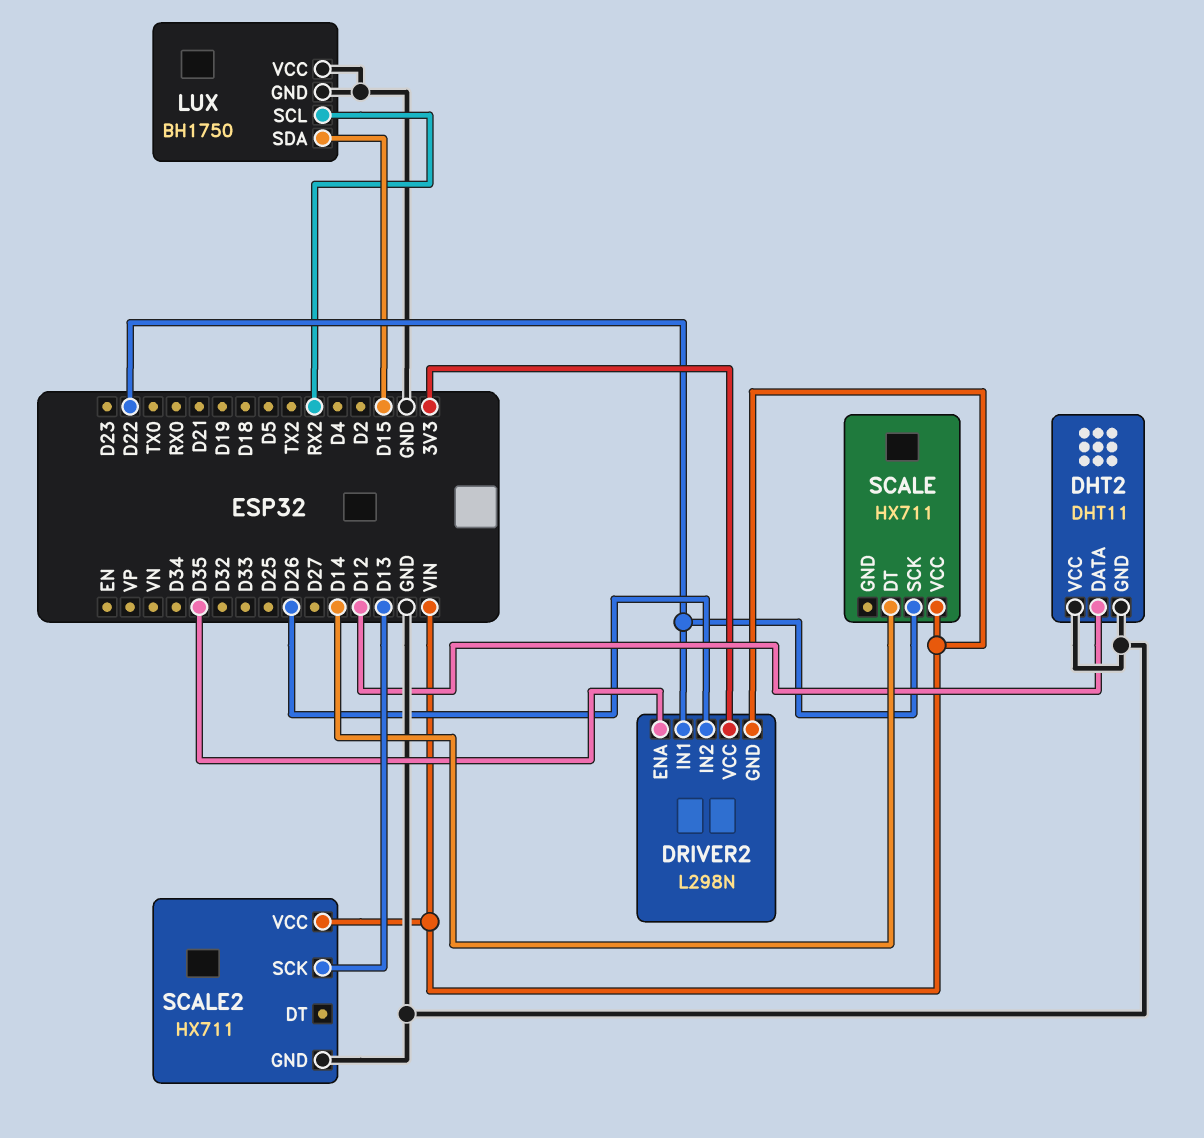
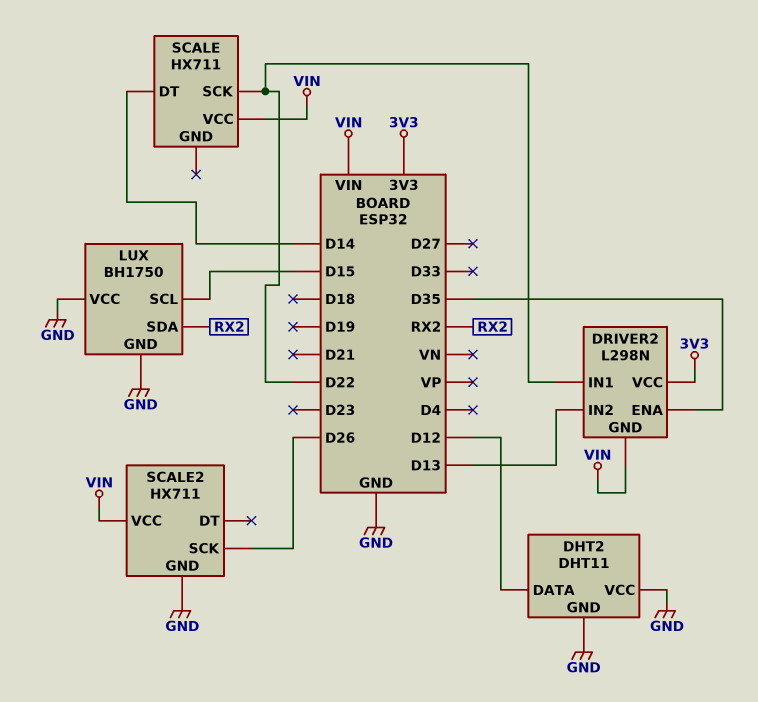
DRIVER2 pin IN2: D26 -> D13
LUX pin SCL: RX2 -> D15
LUX pin SDA: D15 -> RX2
SCALE2 pin SCK: D13 -> D26

